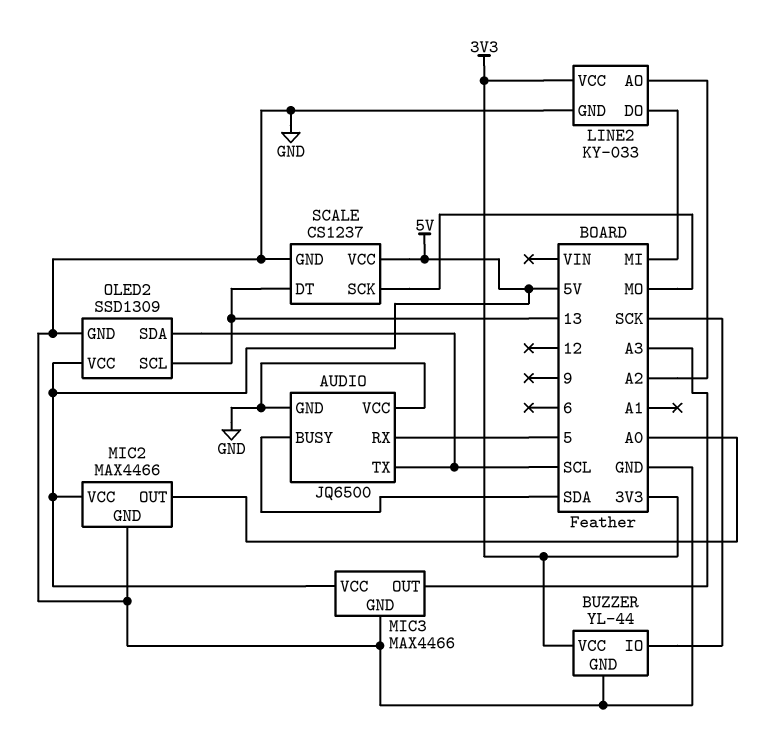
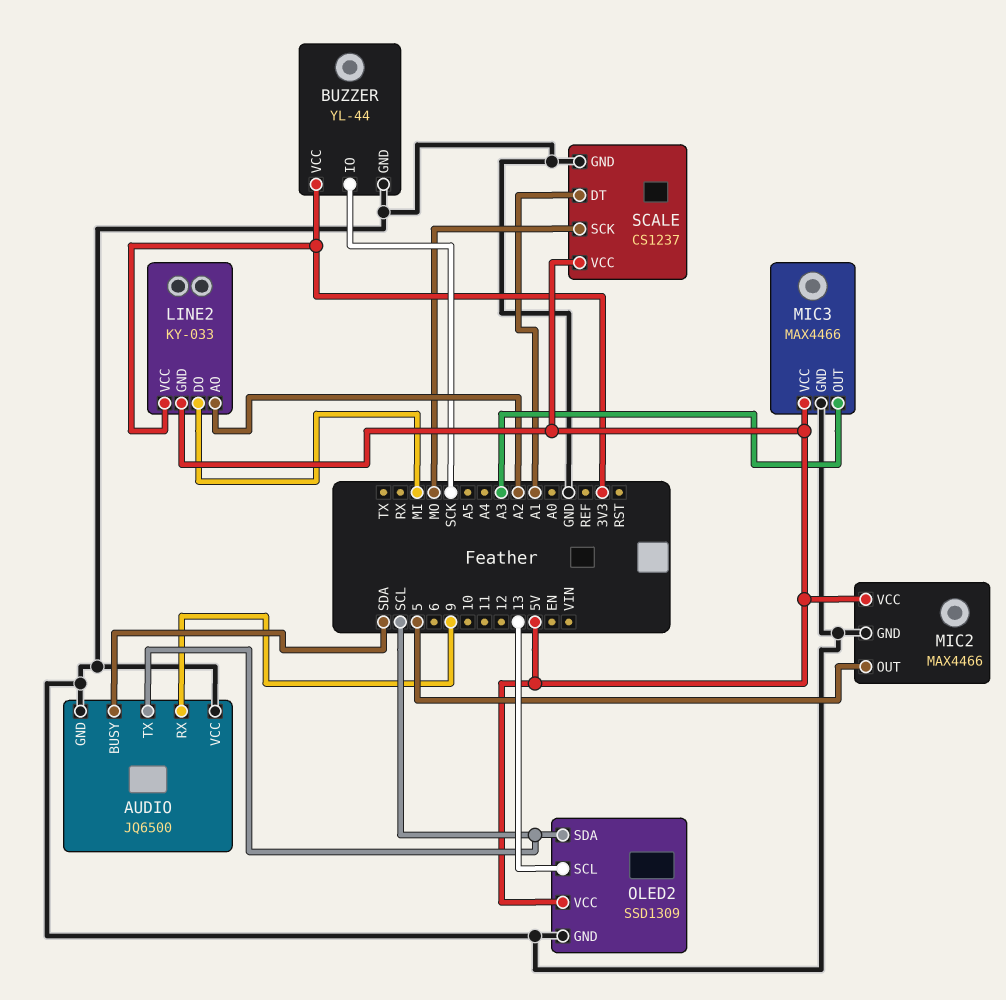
AUDIO pin RX: 5 -> 9
LINE2 pin GND: GND -> 5V
MIC2 pin OUT: A0 -> 5
SCALE pin DT: 13 -> A1

